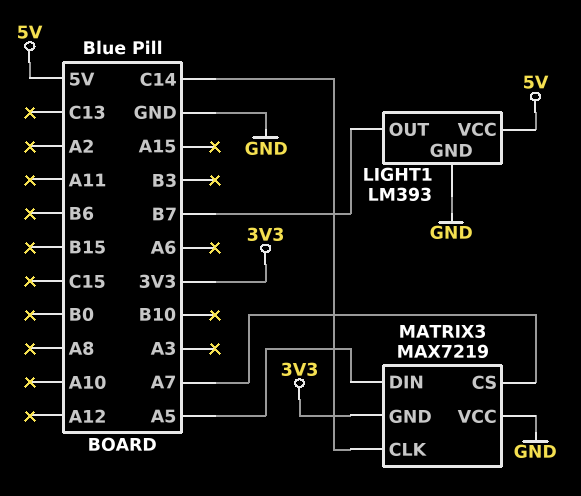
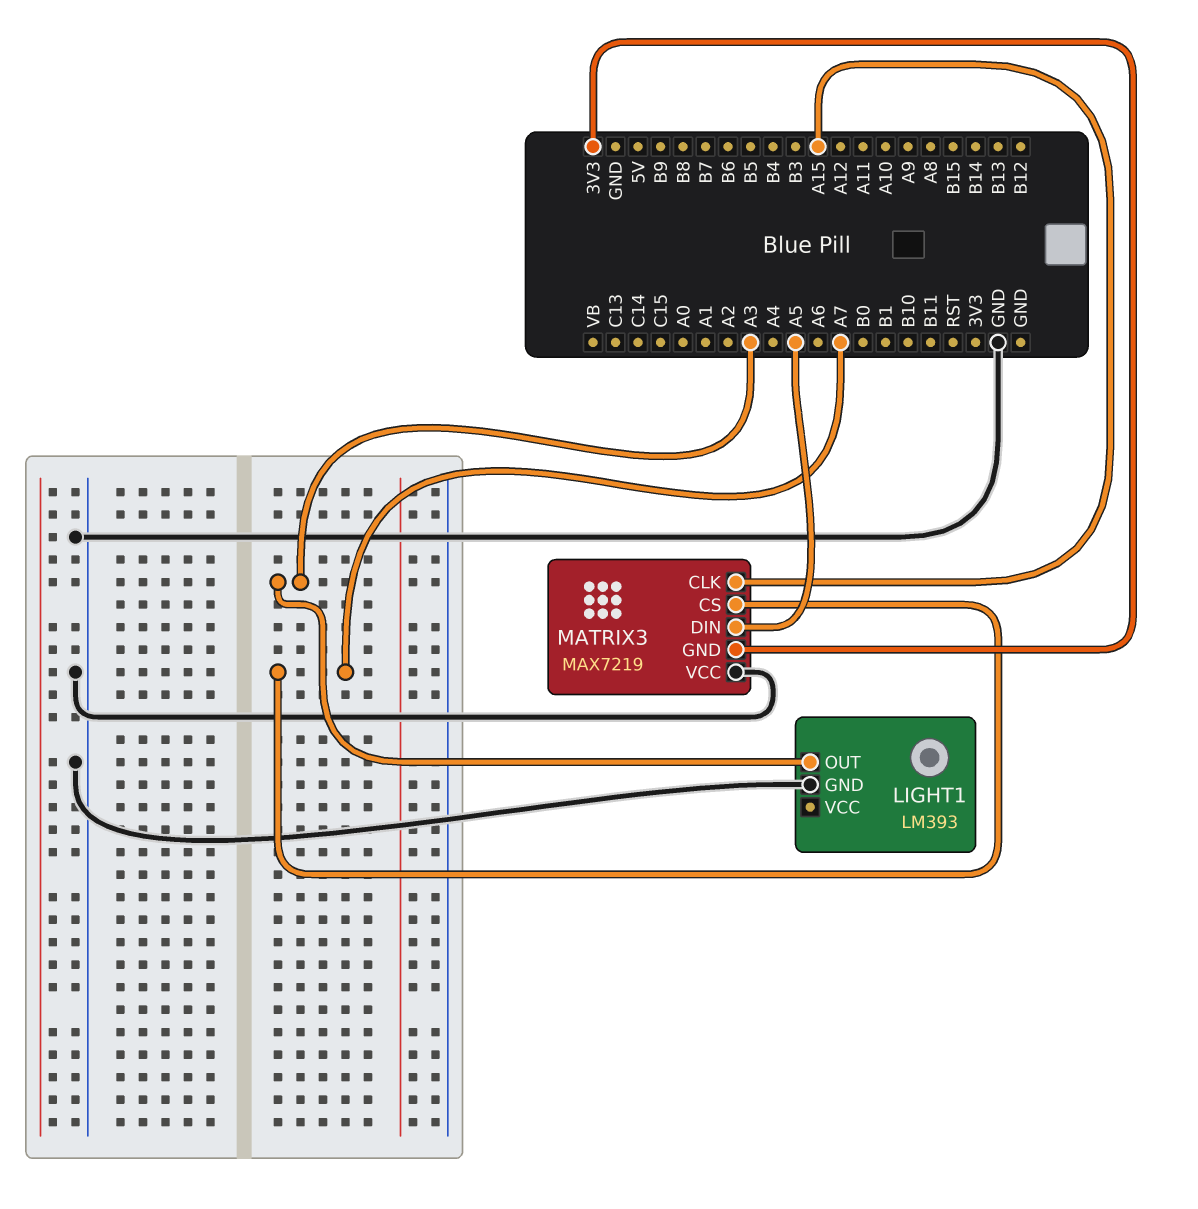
LIGHT1 pin OUT: B7 -> A3
LIGHT1 pin VCC: 5V -> none
MATRIX3 pin CLK: C14 -> A15

